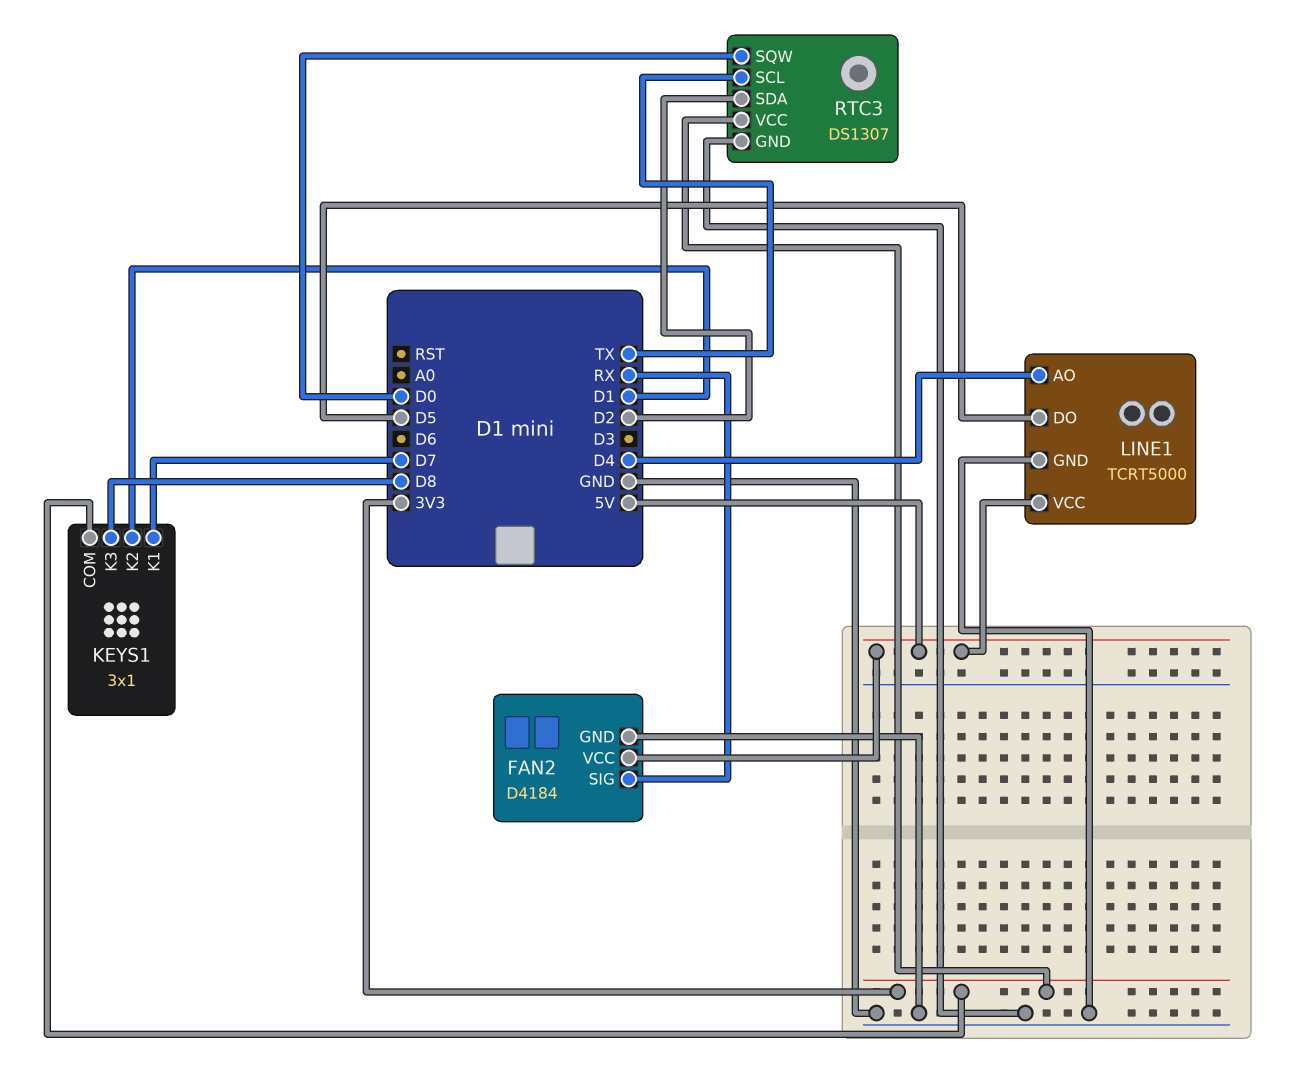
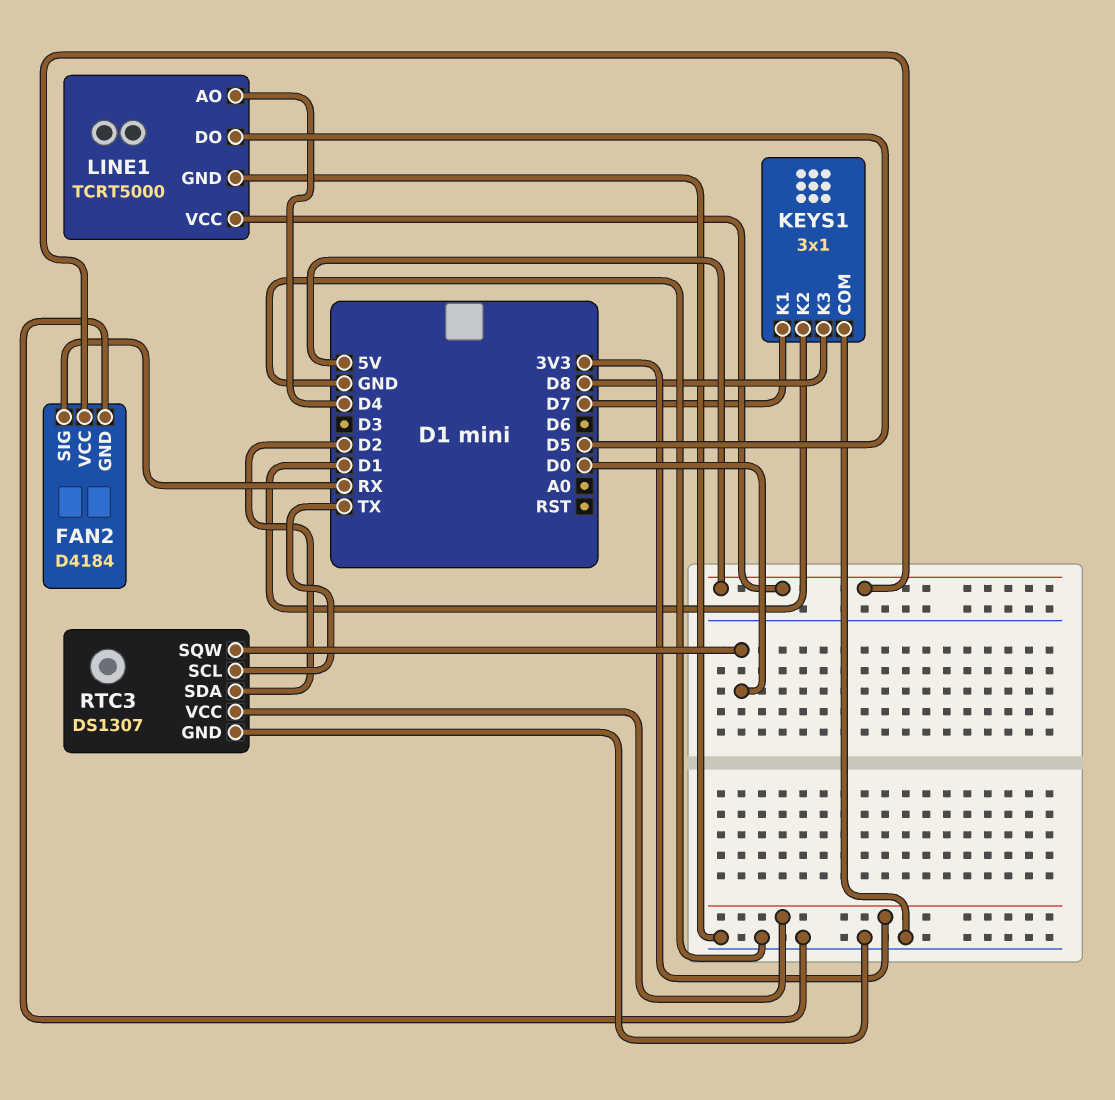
KEYS1 pin COM: 3V3 -> GND

